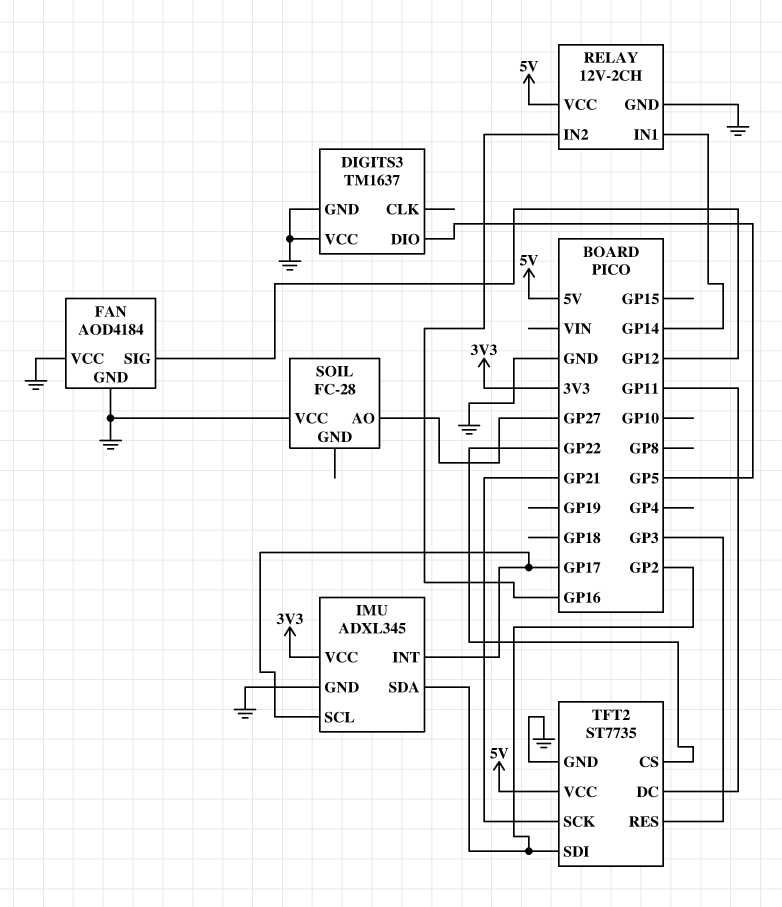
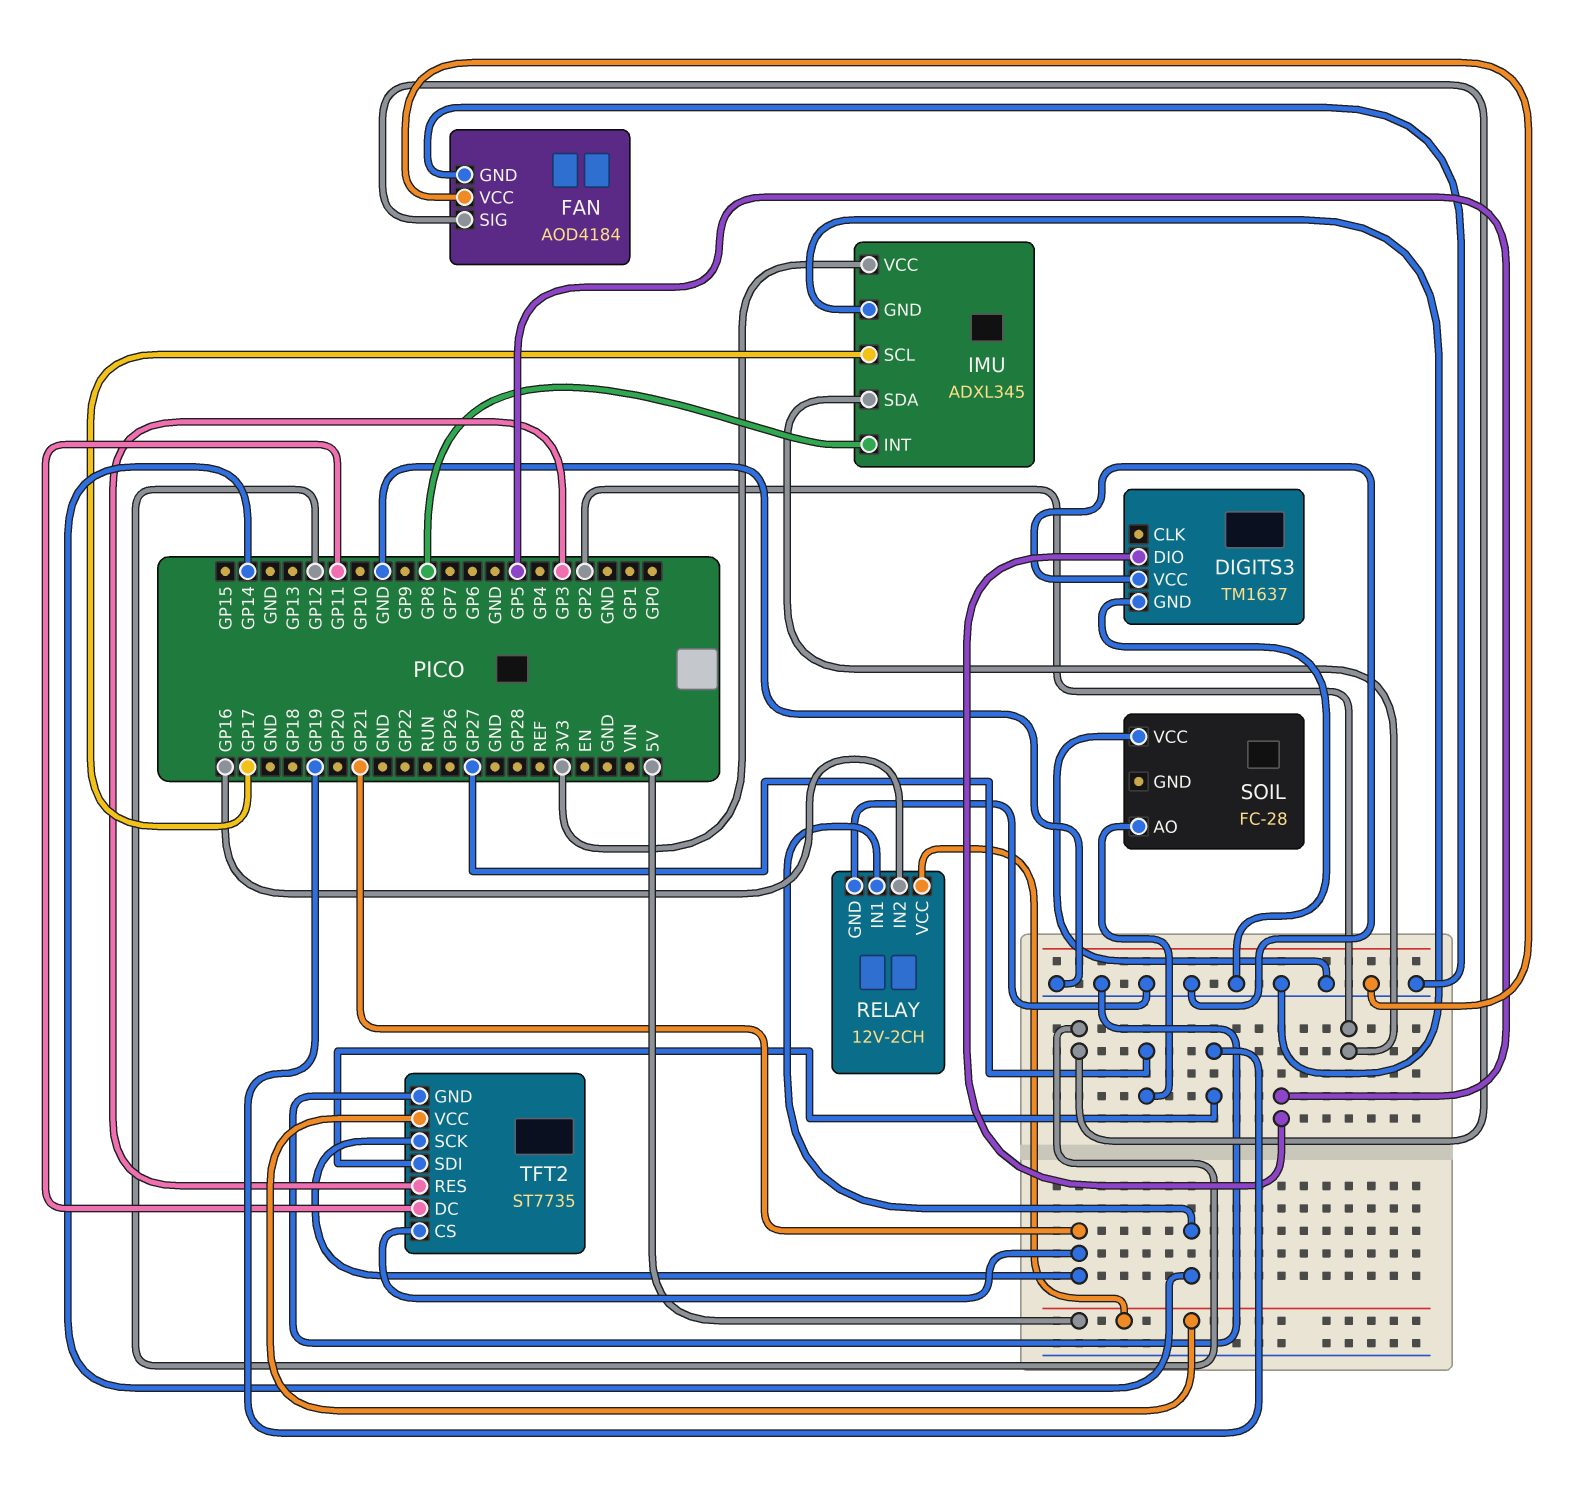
IMU pin INT: GP17 -> GP8
TFT2 pin CS: GP22 -> GP21
TFT2 pin SDI: GP2 -> GP19

